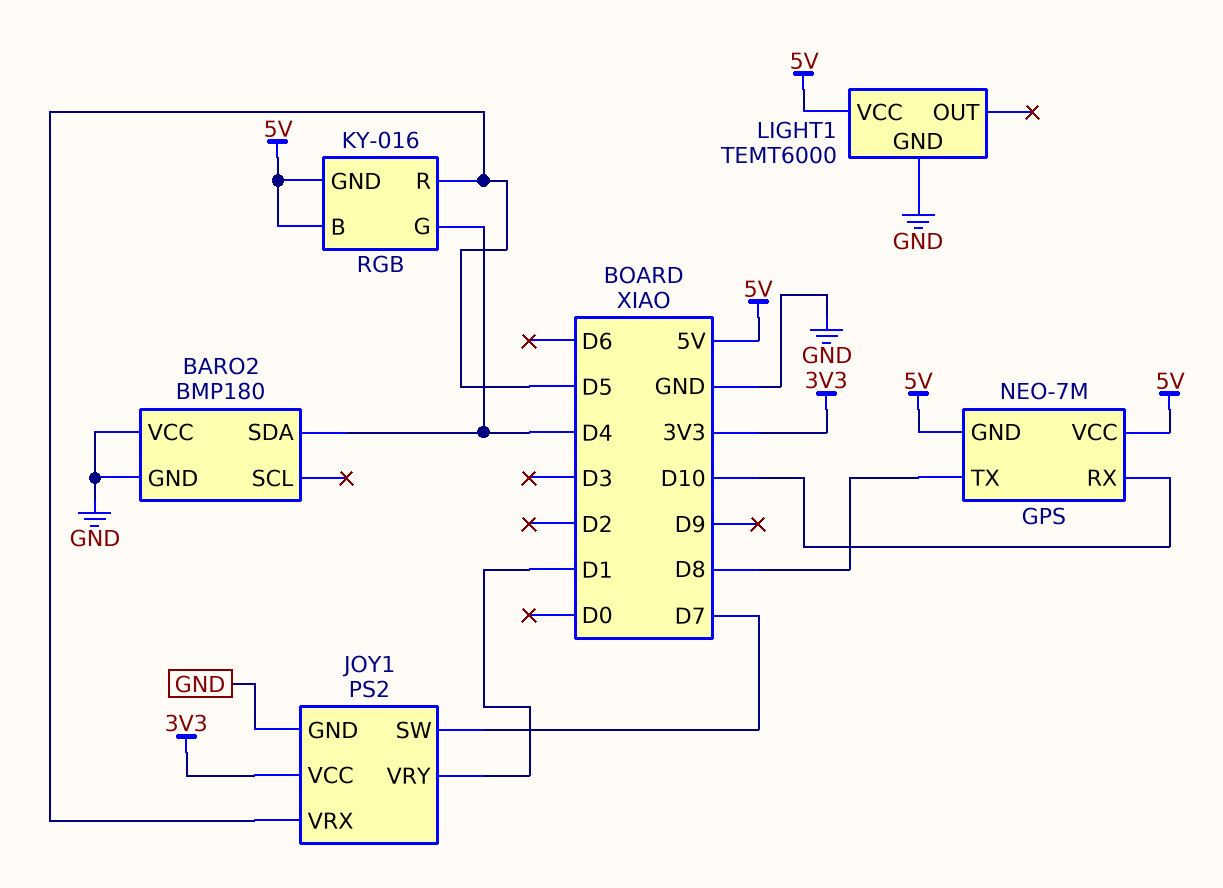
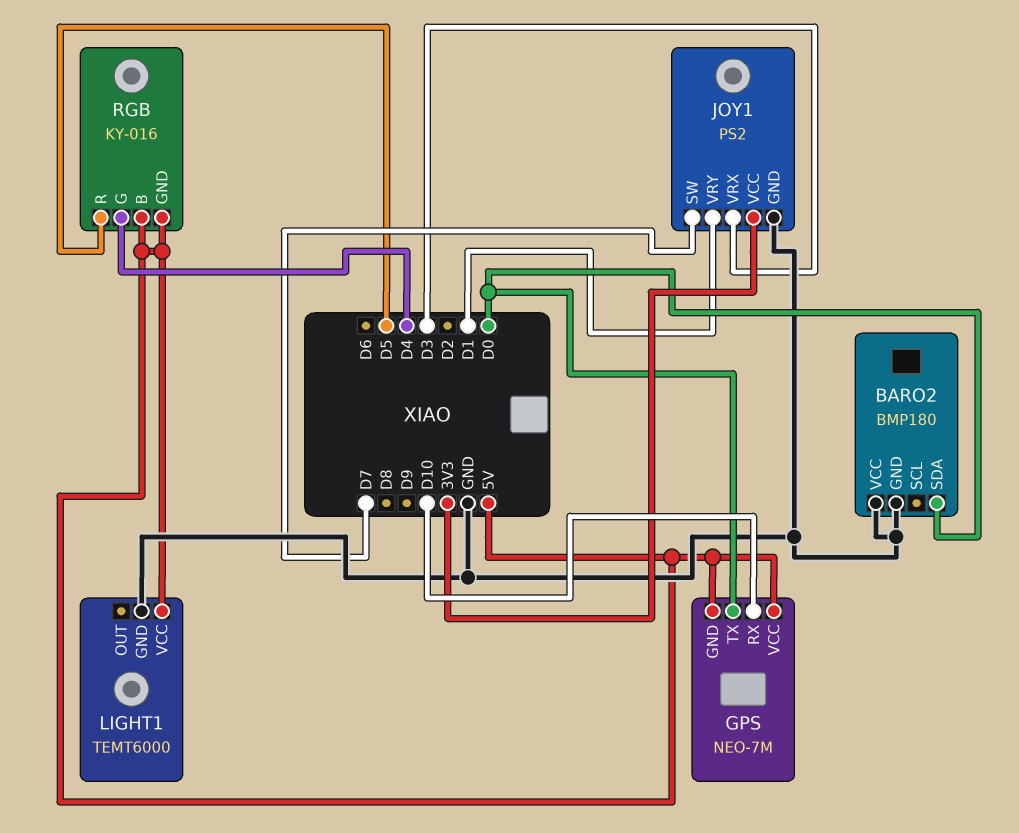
BARO2 pin SDA: D4 -> D0
GPS pin TX: D8 -> D0
JOY1 pin VRX: D5 -> D3

